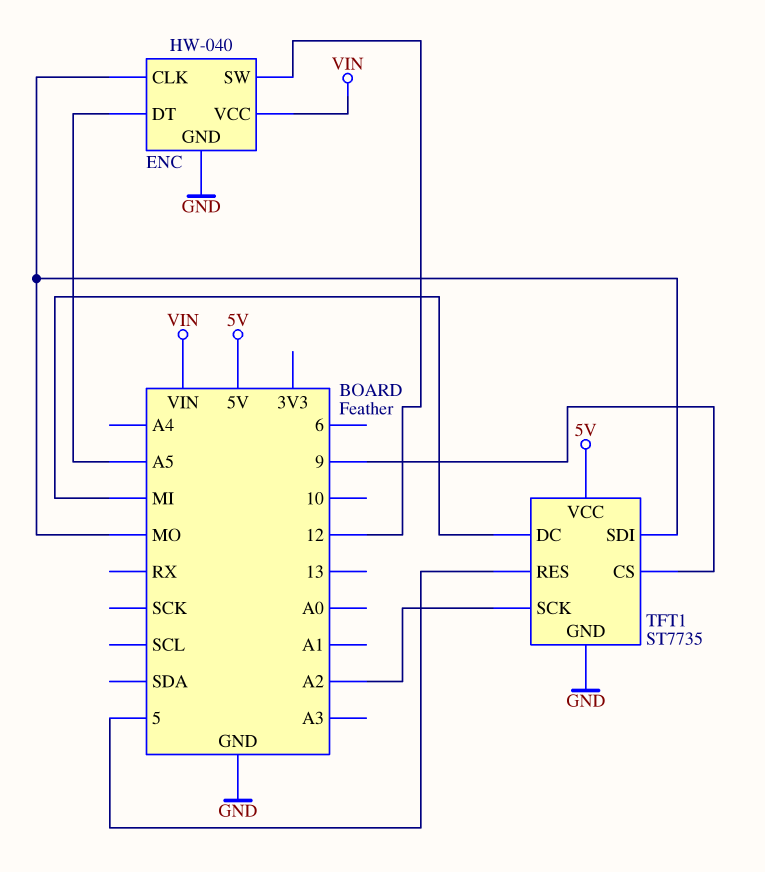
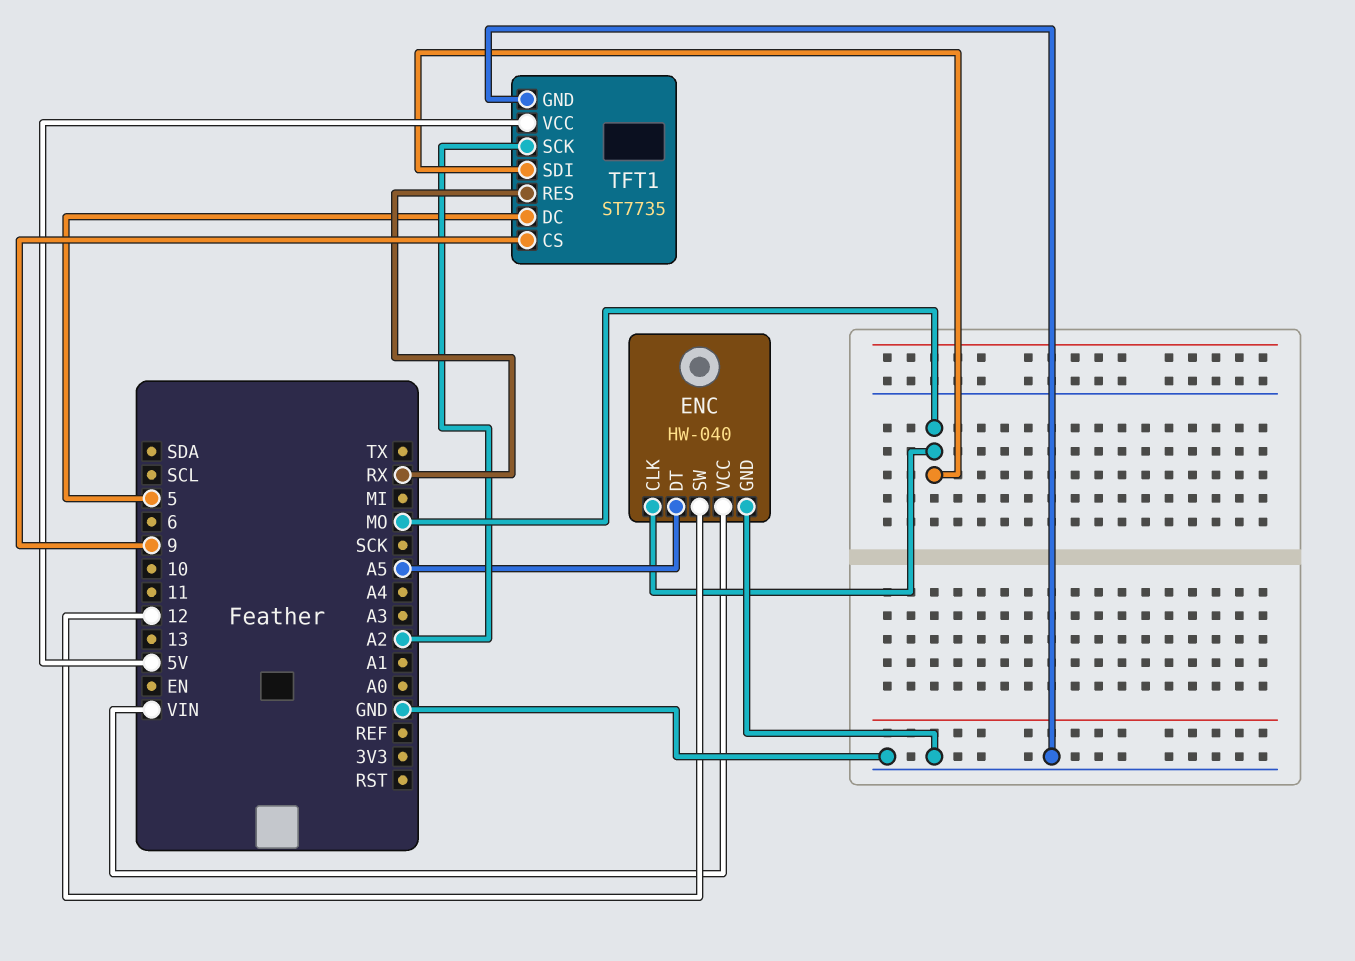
TFT1 pin DC: MI -> 5
TFT1 pin RES: 5 -> RX

